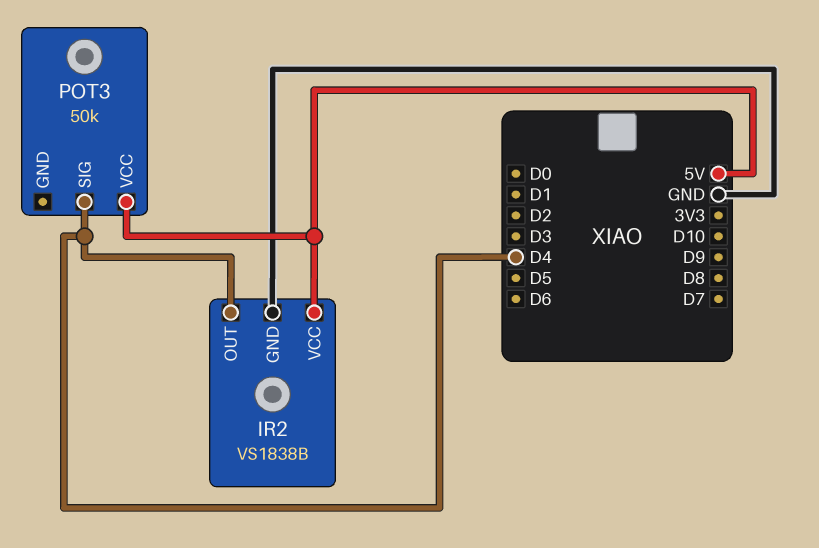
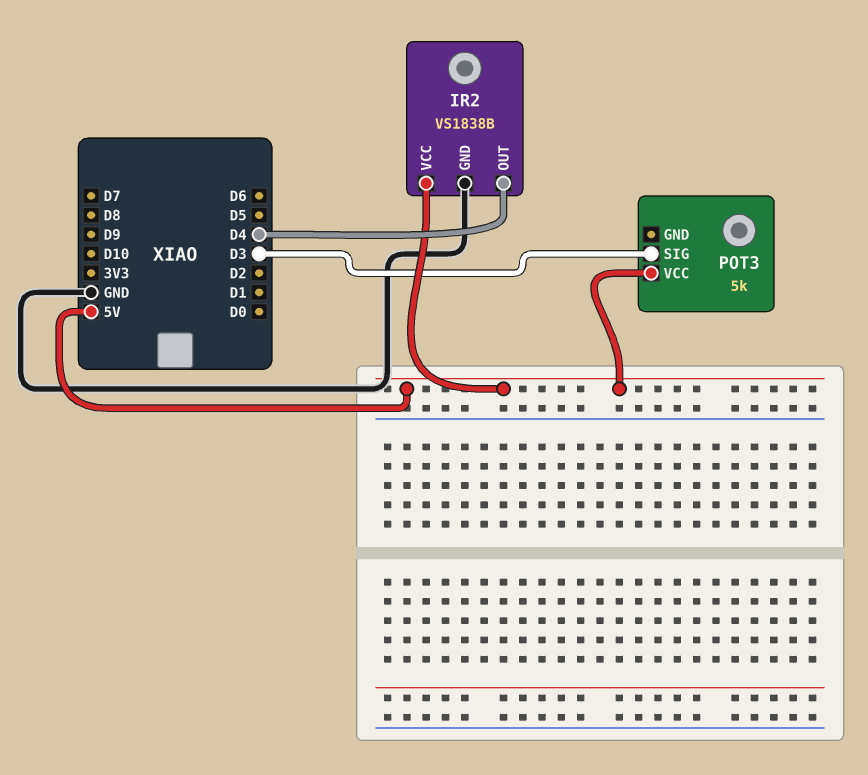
POT3: 50k -> 5k
POT3 pin SIG: D4 -> D3

